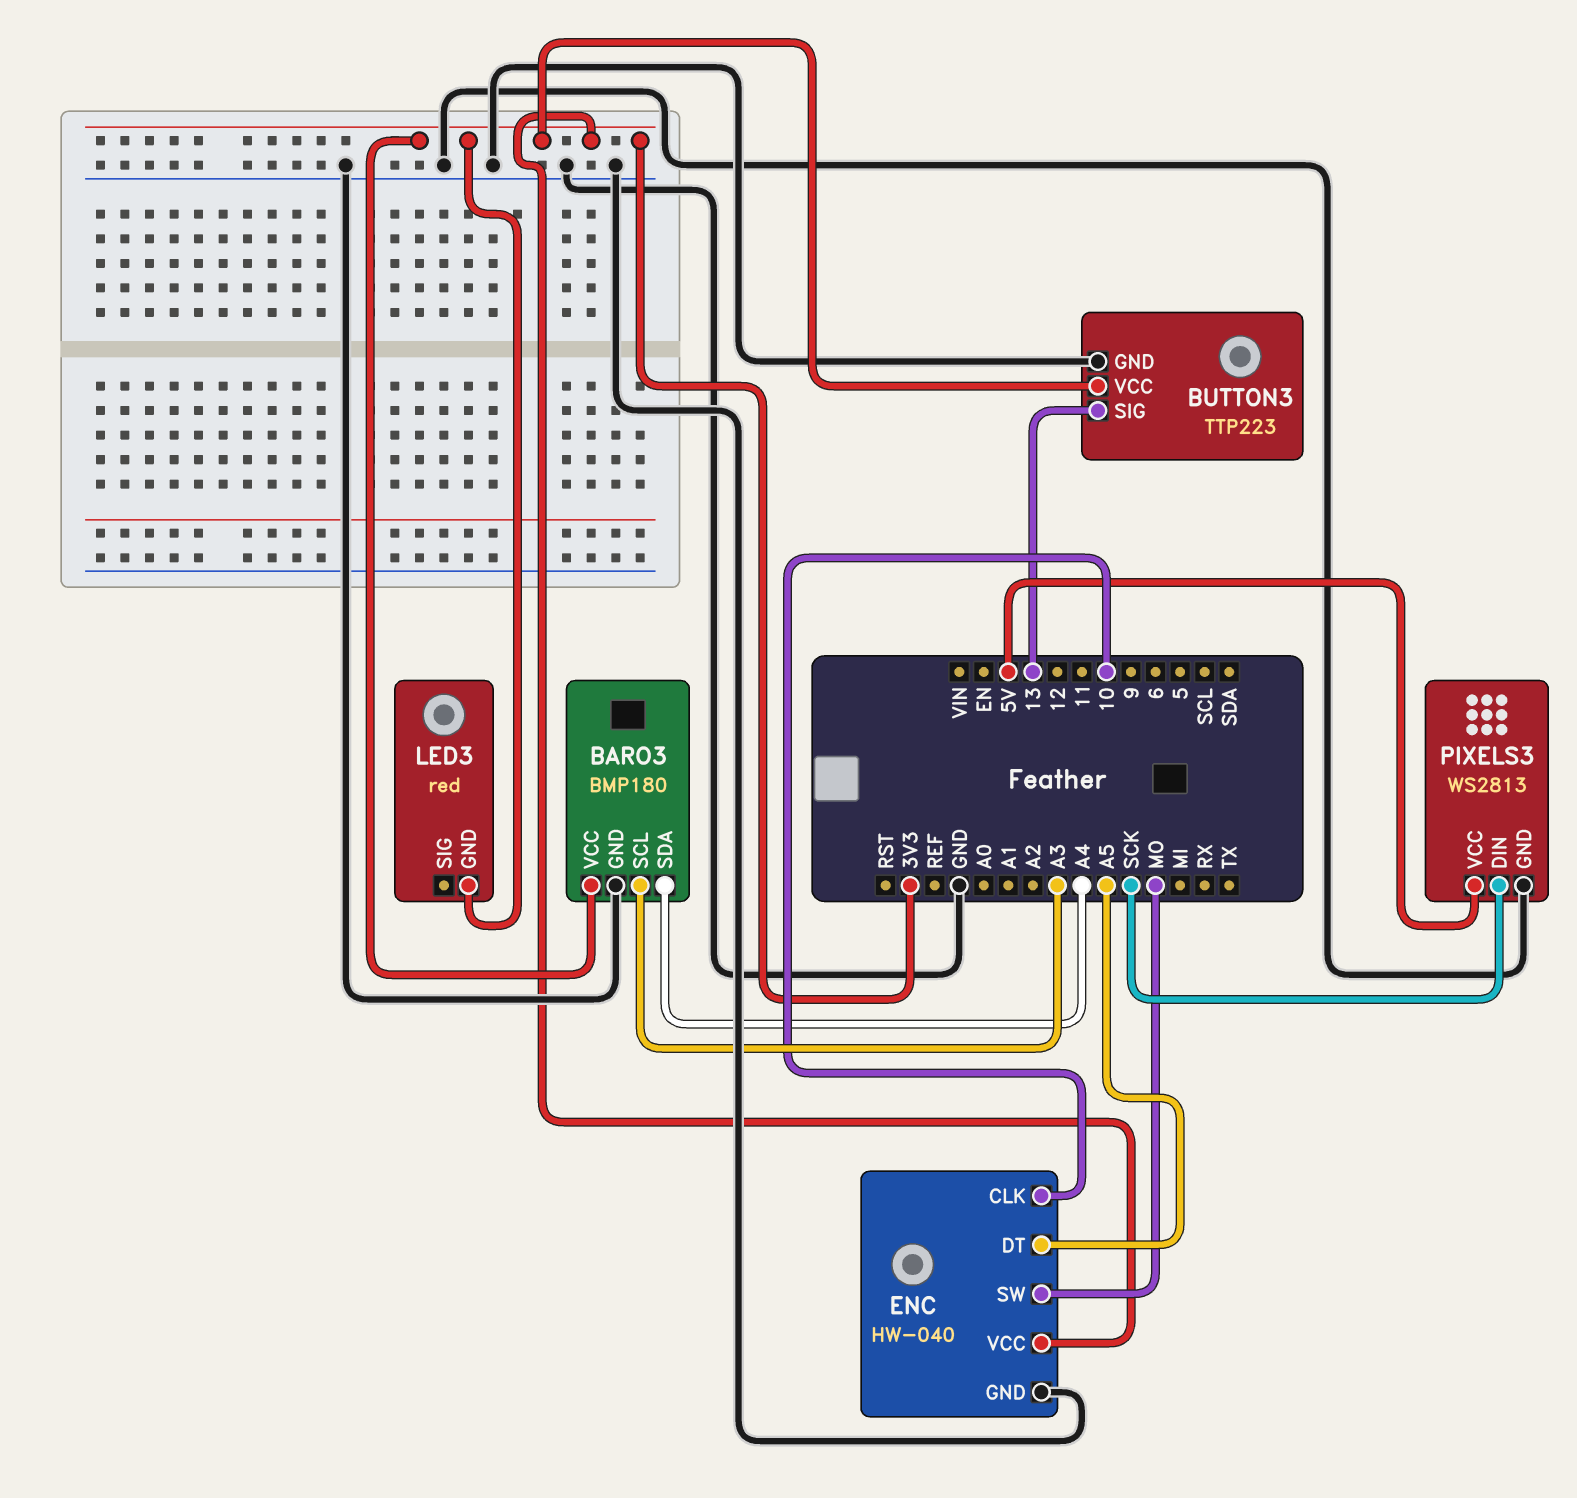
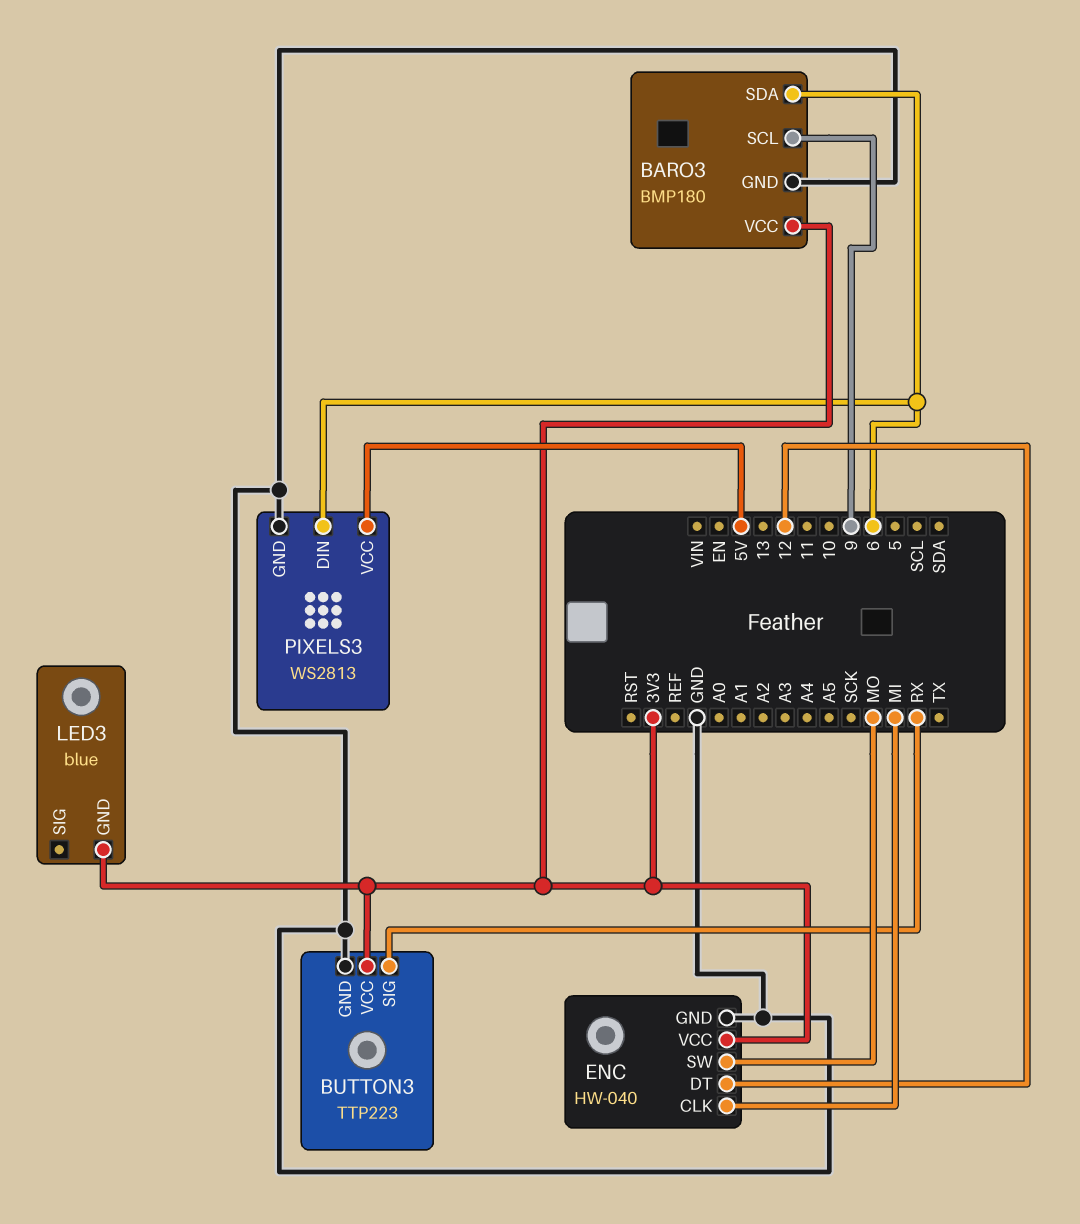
BARO3 pin SCL: A3 -> 9
BARO3 pin SDA: A4 -> 6
BUTTON3 pin SIG: 13 -> RX
ENC pin CLK: 10 -> MI
ENC pin DT: A5 -> 12
LED3: red -> blue
PIXELS3 pin DIN: SCK -> 6

